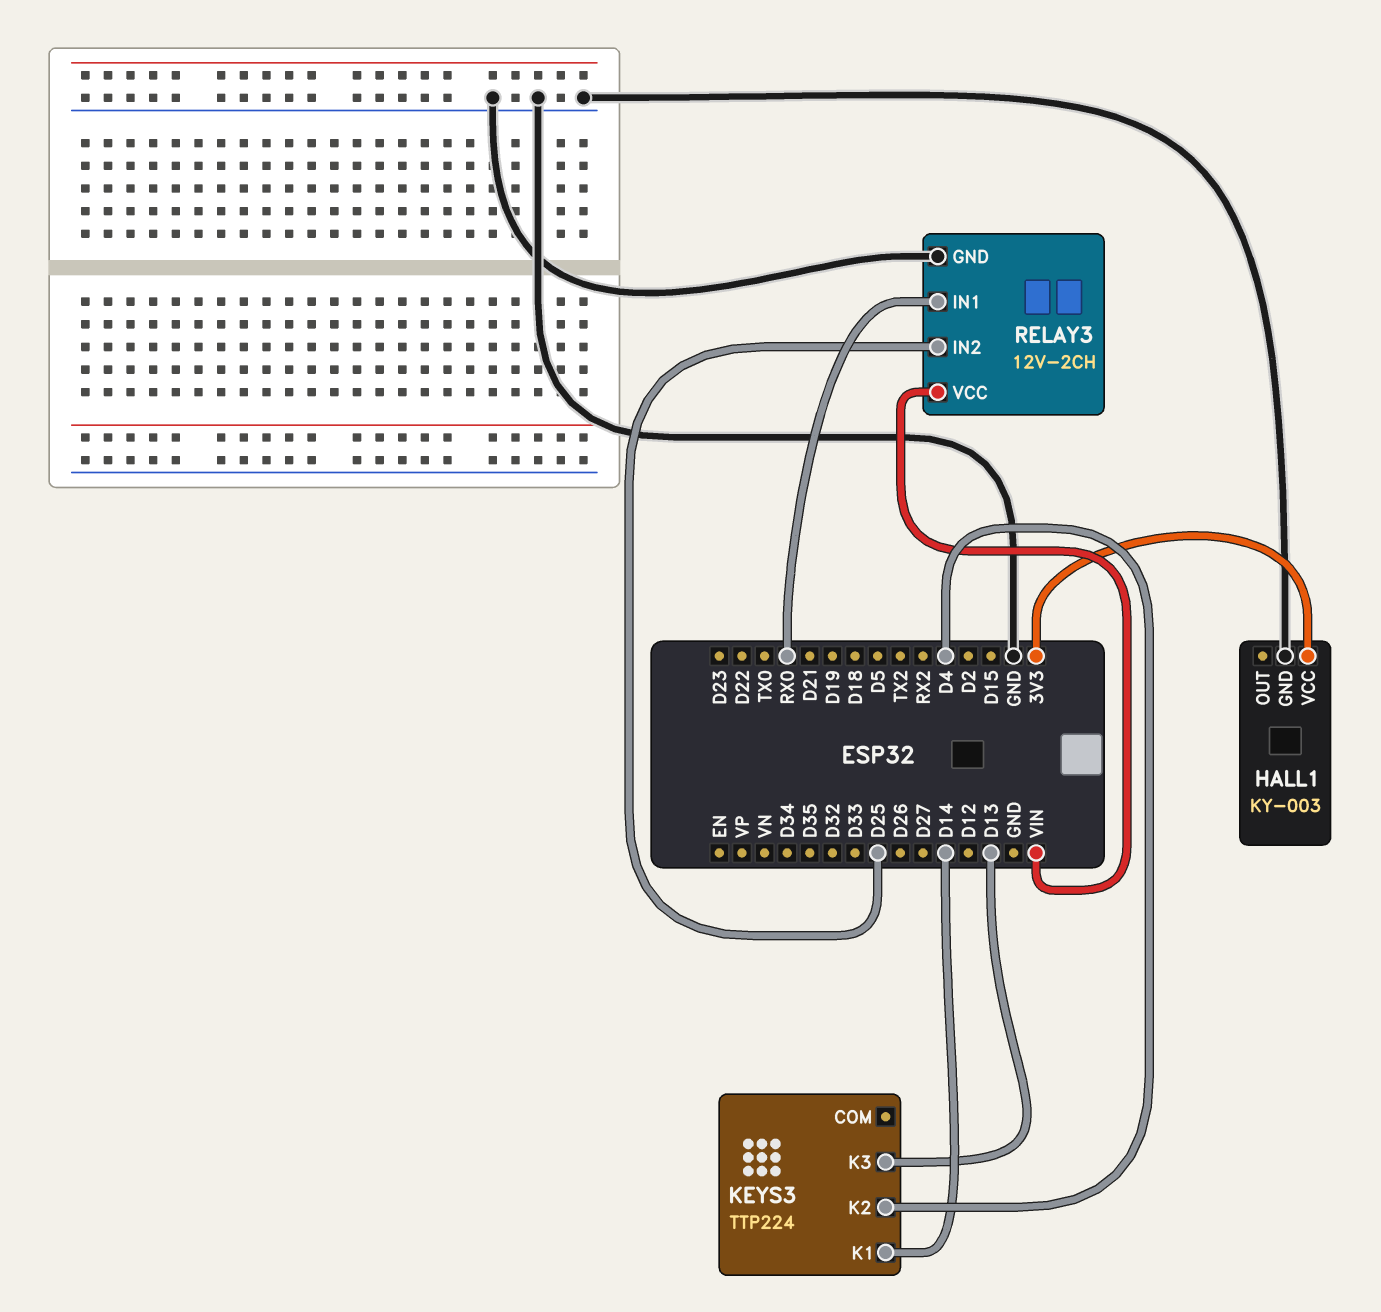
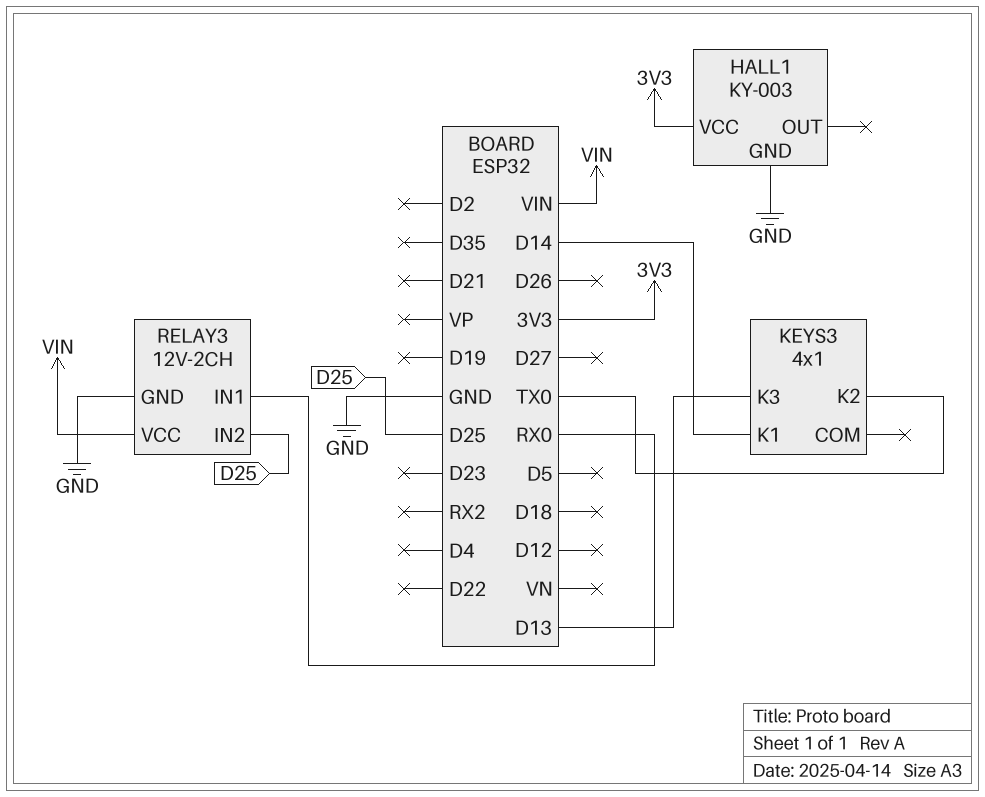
KEYS3: TTP224 -> 4x1
KEYS3 pin K2: D4 -> TX0

